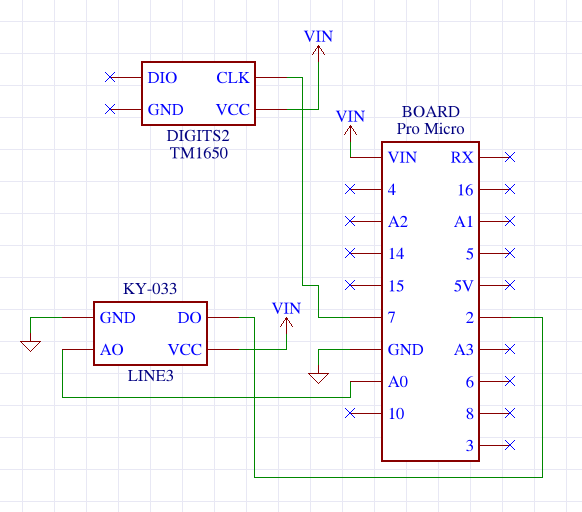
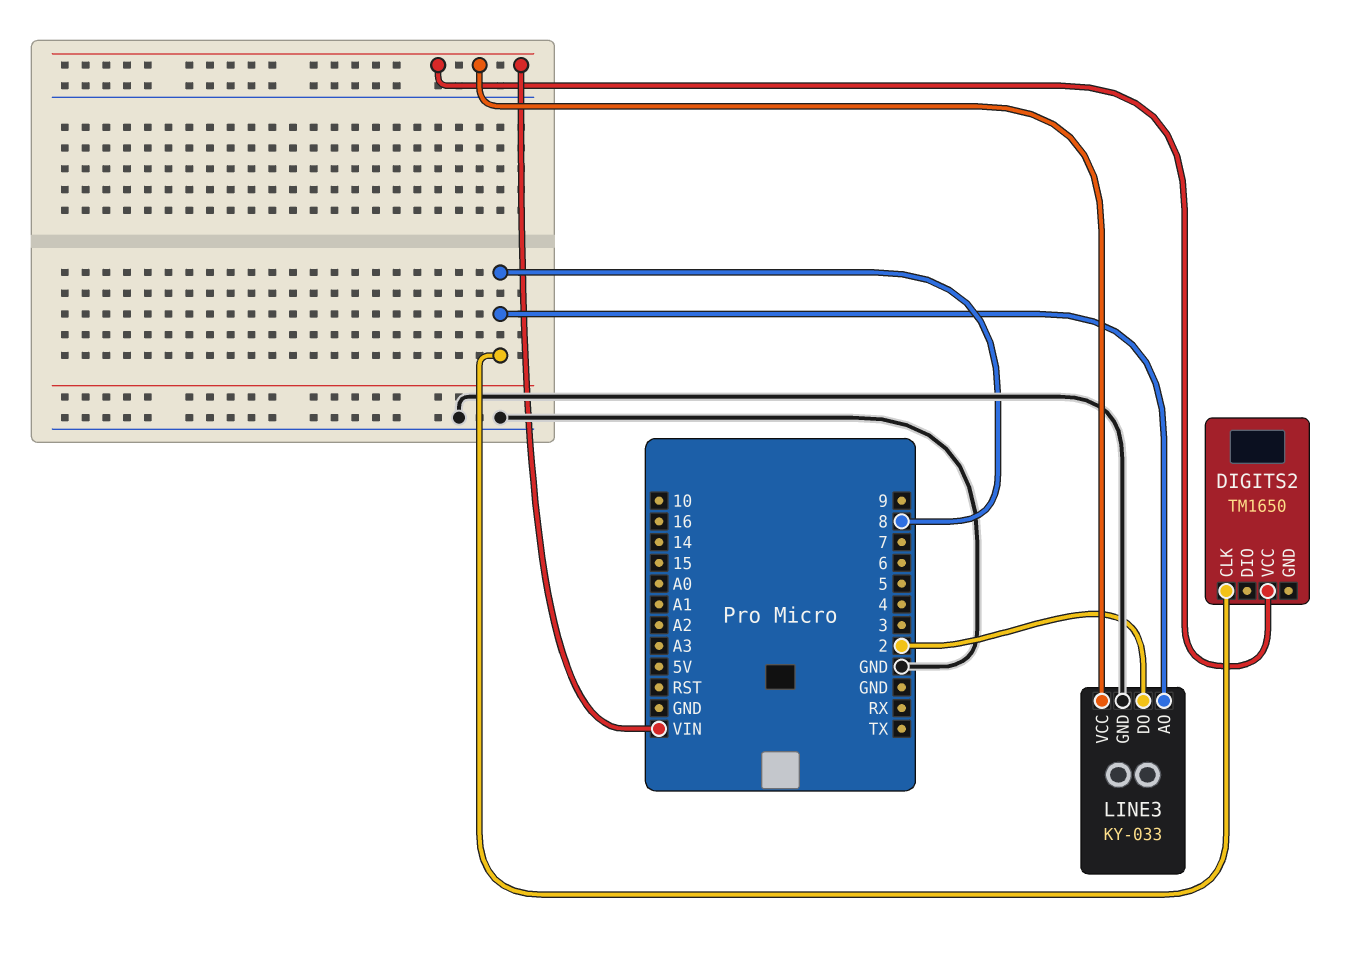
DIGITS2 pin CLK: 7 -> 8
LINE3 pin AO: A0 -> 8

